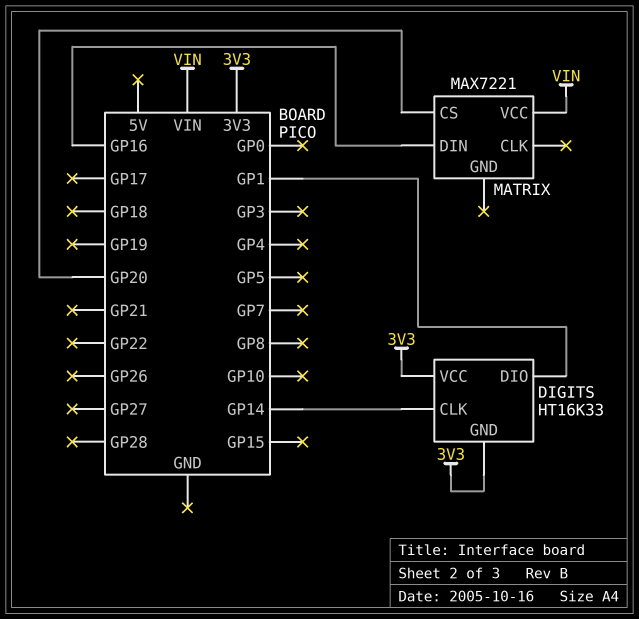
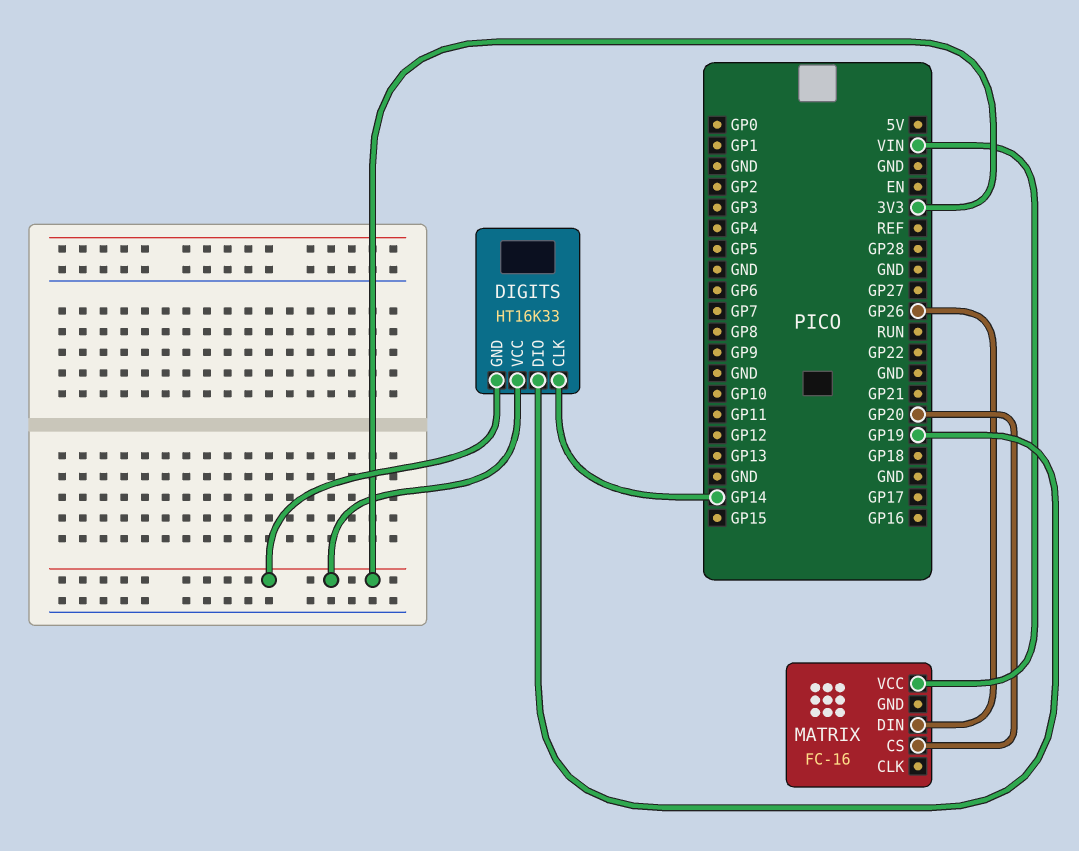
DIGITS pin DIO: GP1 -> GP19
MATRIX: MAX7221 -> FC-16
MATRIX pin DIN: GP16 -> GP26

